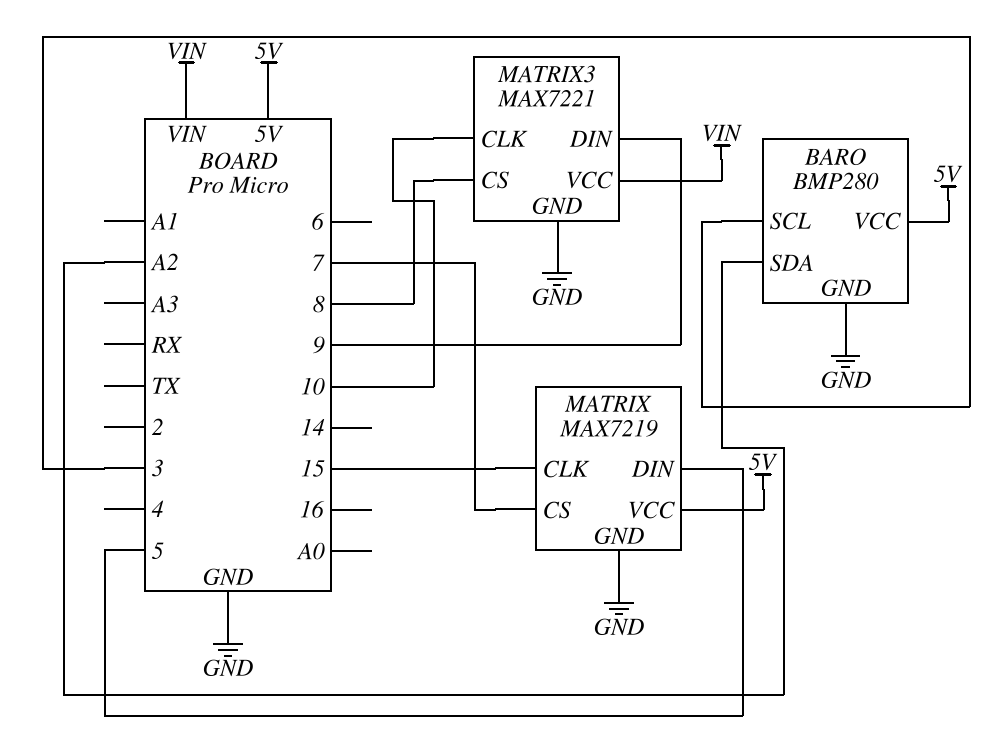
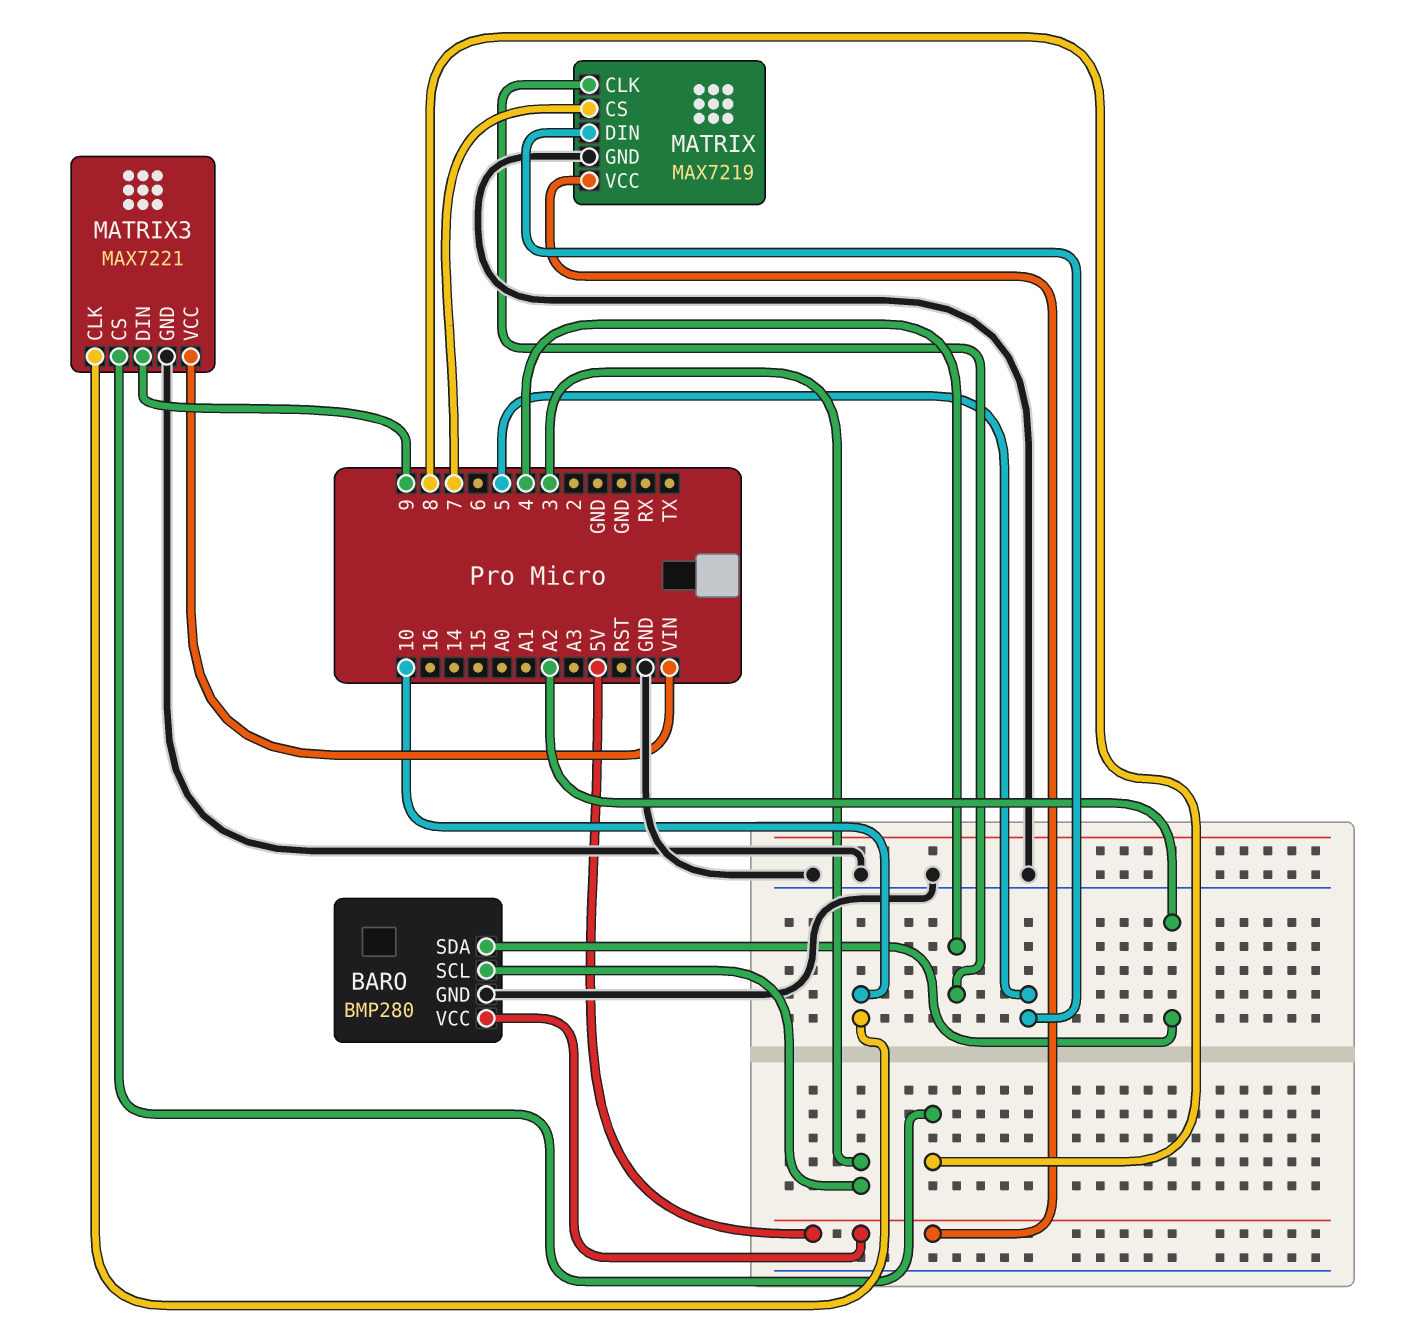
MATRIX pin CLK: 15 -> 4

